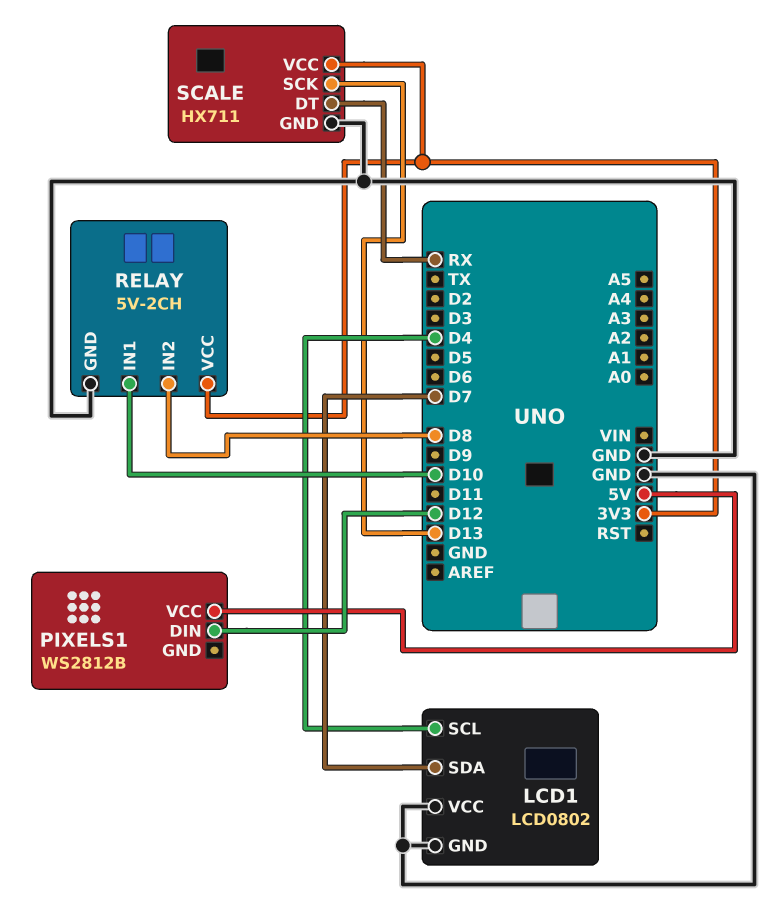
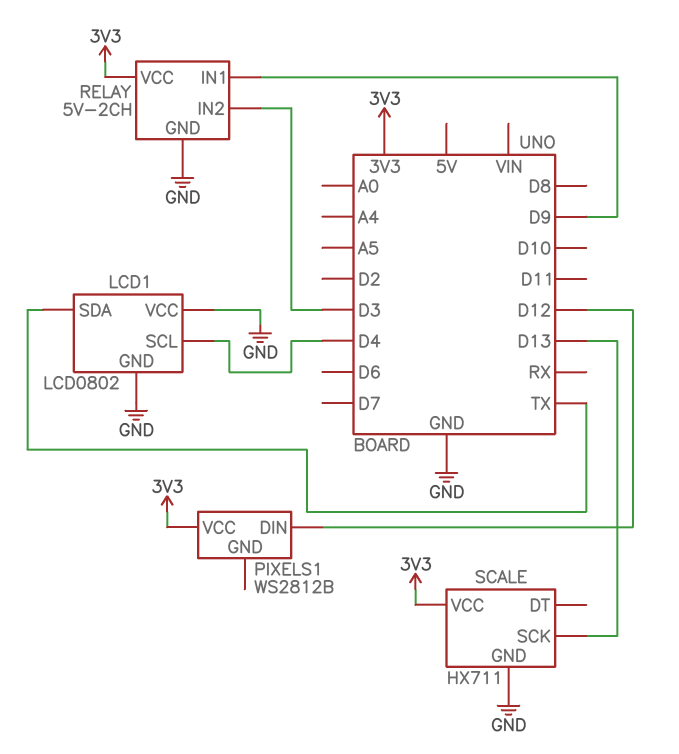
LCD1 pin SDA: D7 -> TX
PIXELS1 pin VCC: 5V -> 3V3
RELAY pin IN1: D10 -> D9
RELAY pin IN2: D8 -> D3
SCALE pin DT: RX -> none

